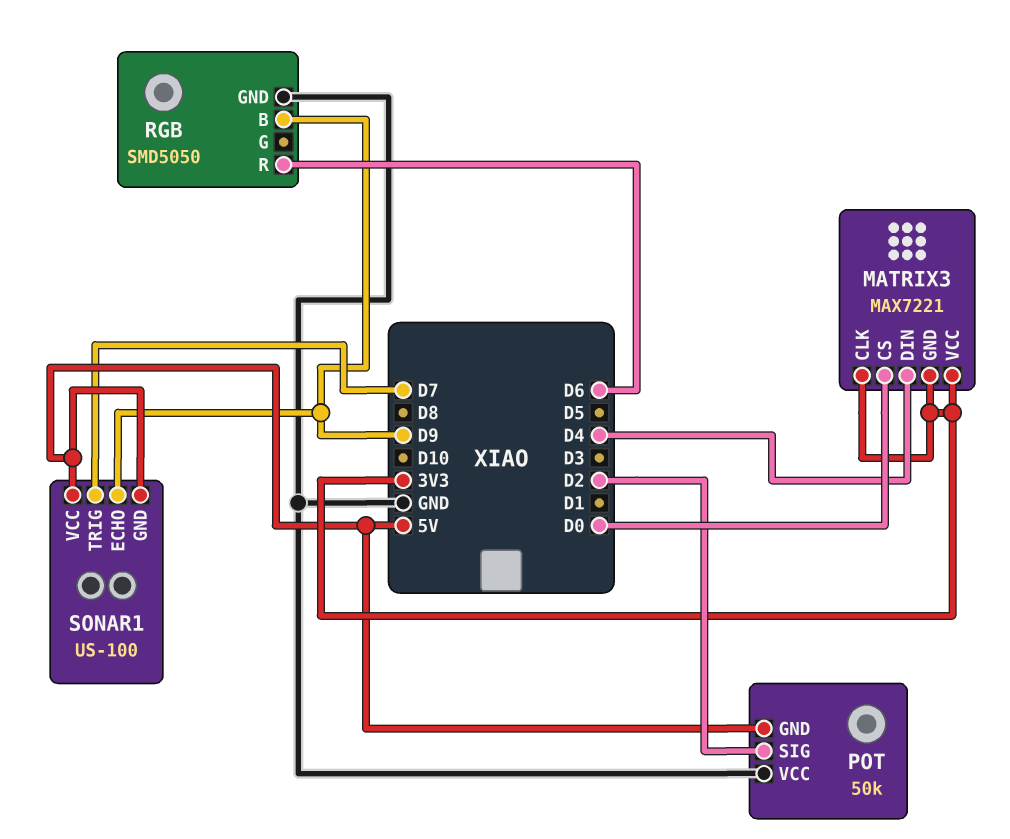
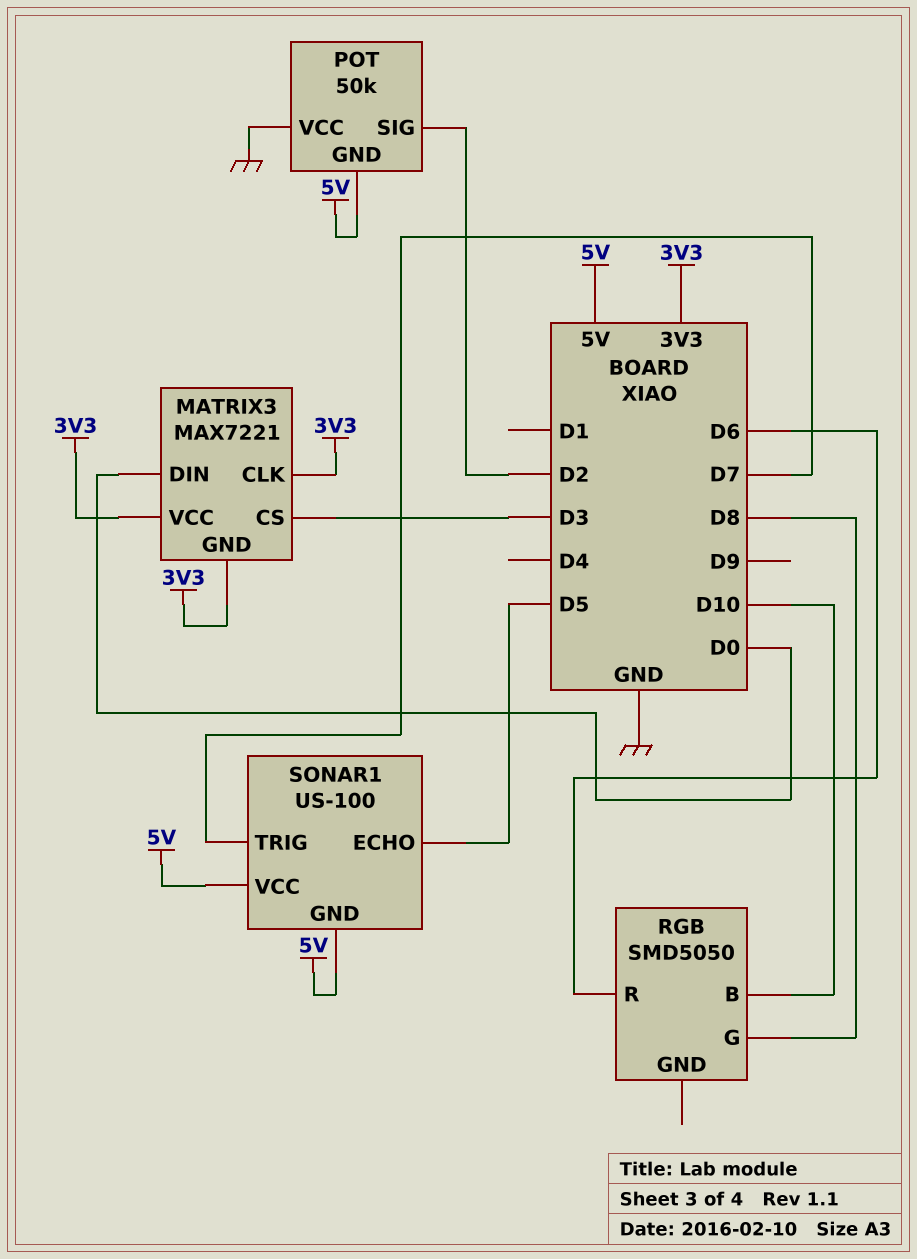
MATRIX3 pin CS: D0 -> D3
MATRIX3 pin DIN: D4 -> D0
RGB pin B: D9 -> D10
RGB pin G: none -> D8
RGB pin GND: GND -> none
SONAR1 pin ECHO: D9 -> D5

